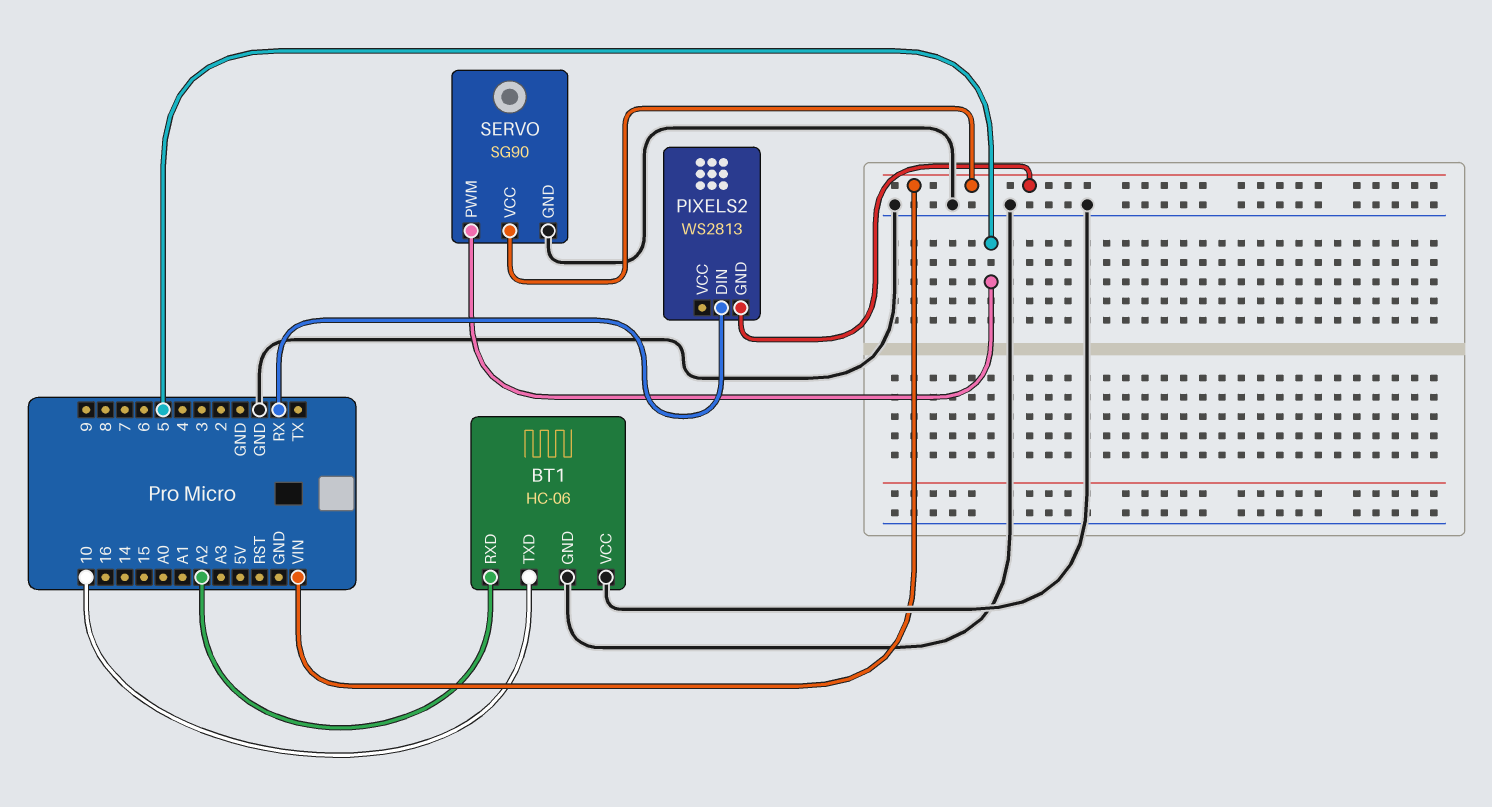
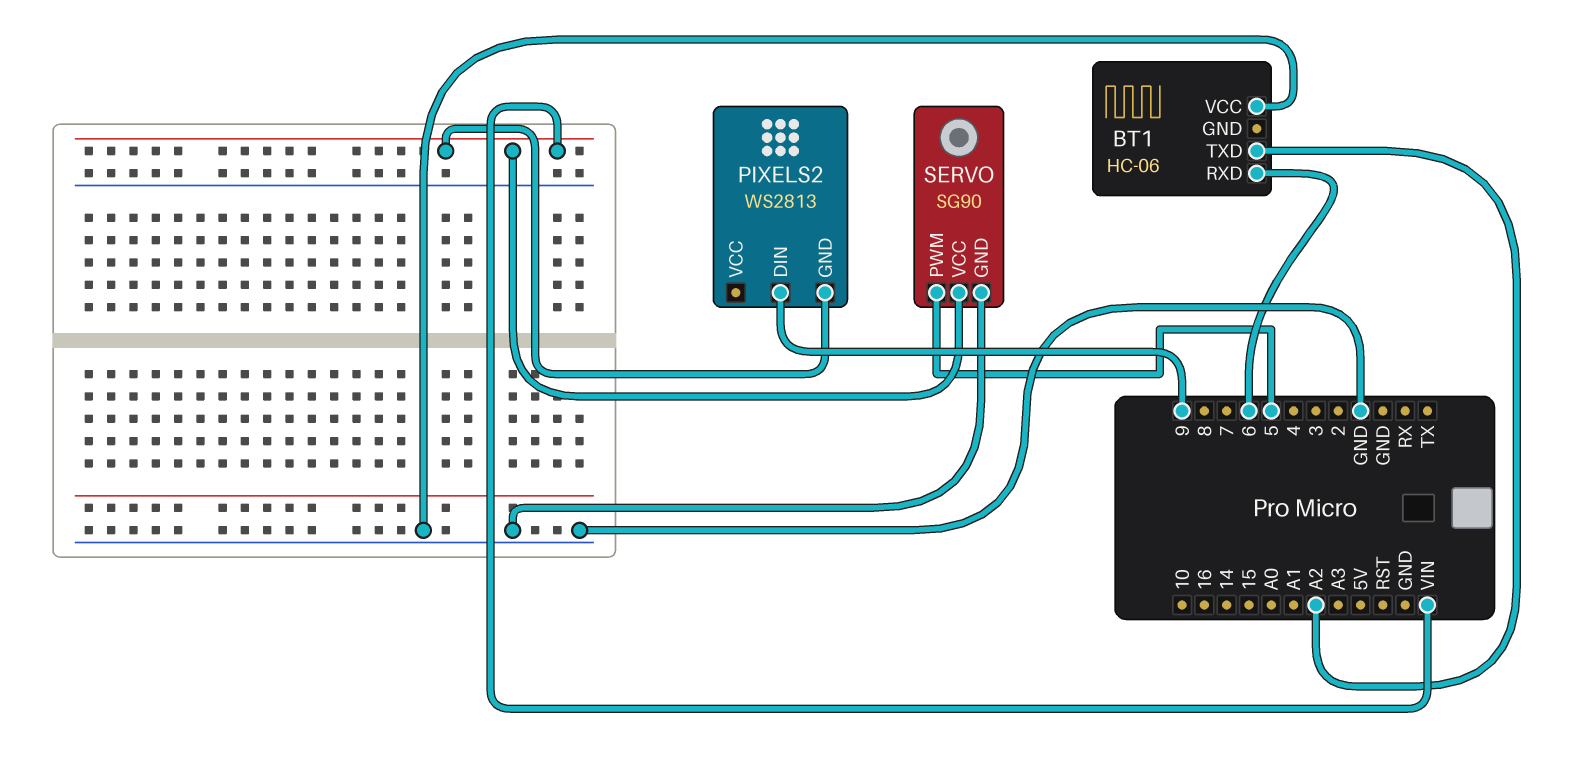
BT1 pin GND: GND -> none
BT1 pin RXD: A2 -> 6
BT1 pin TXD: 10 -> A2
PIXELS2 pin DIN: RX -> 9

